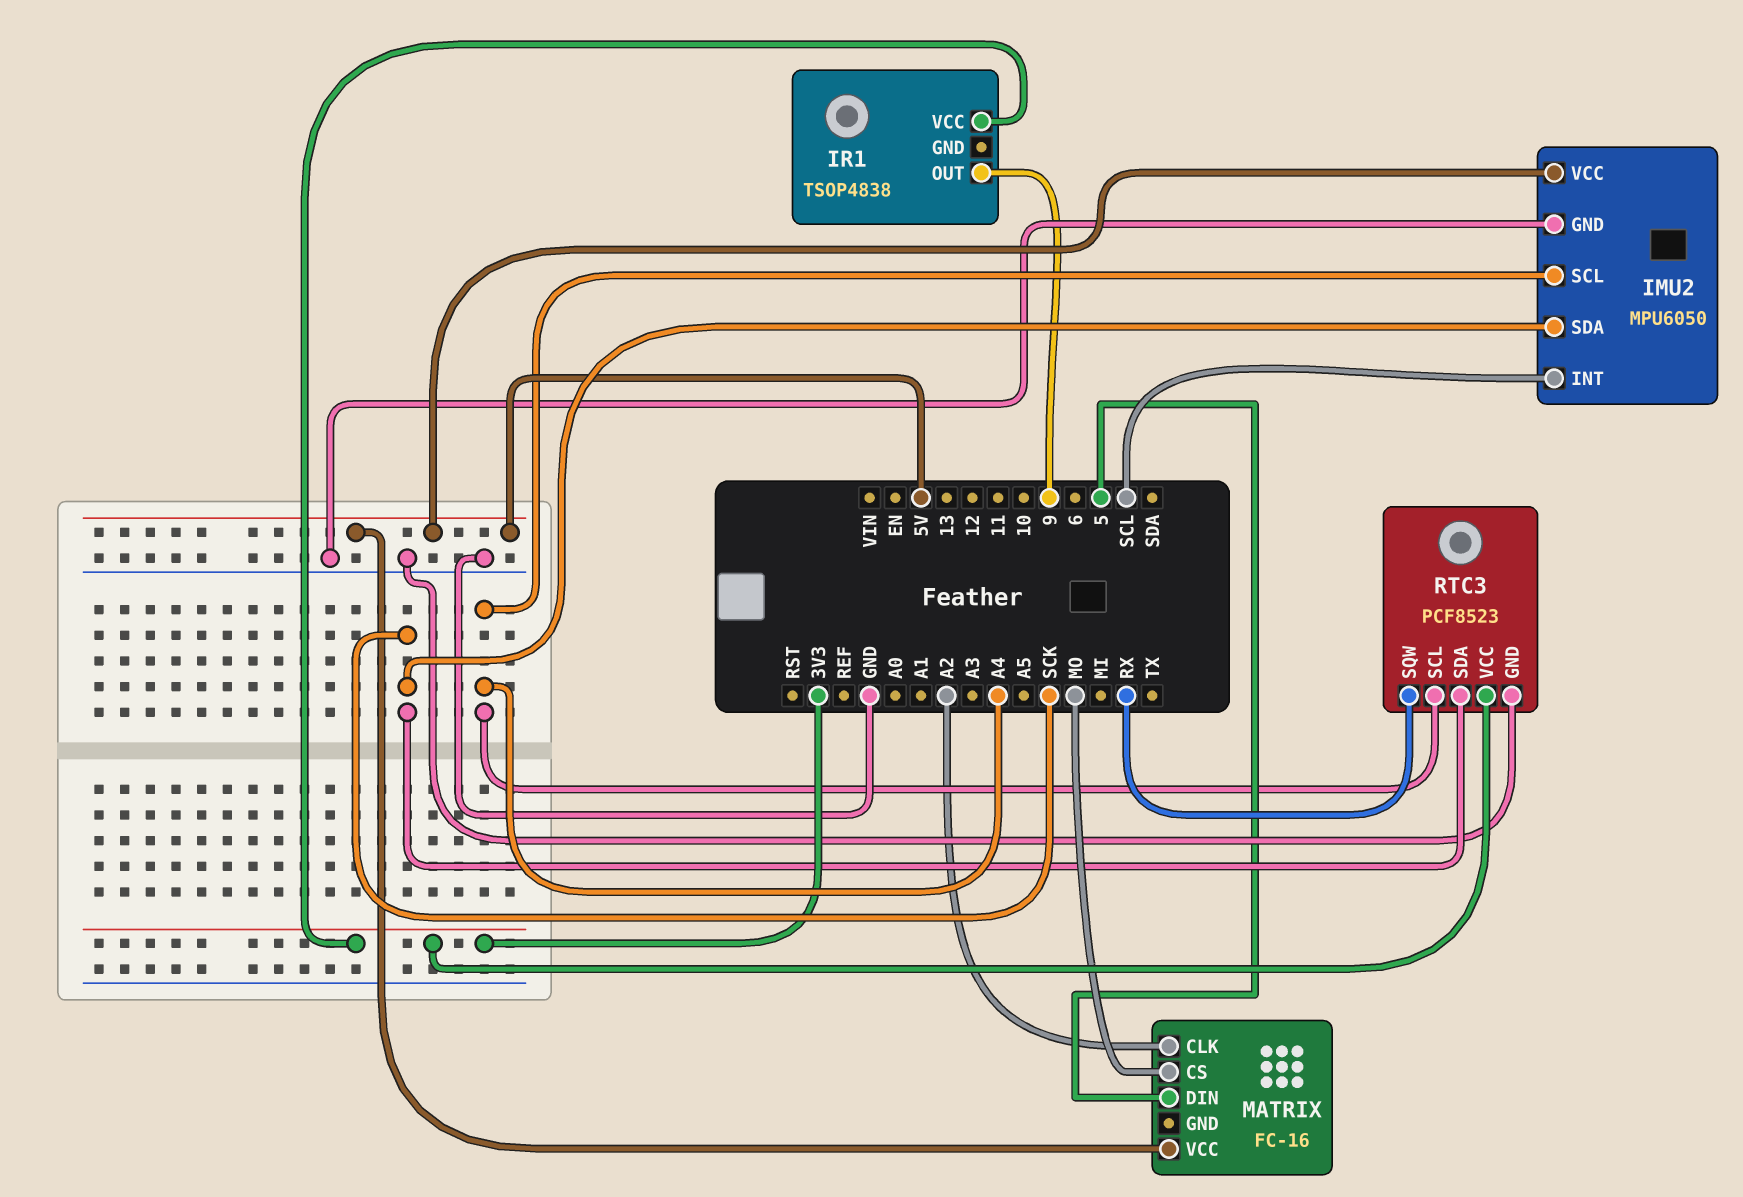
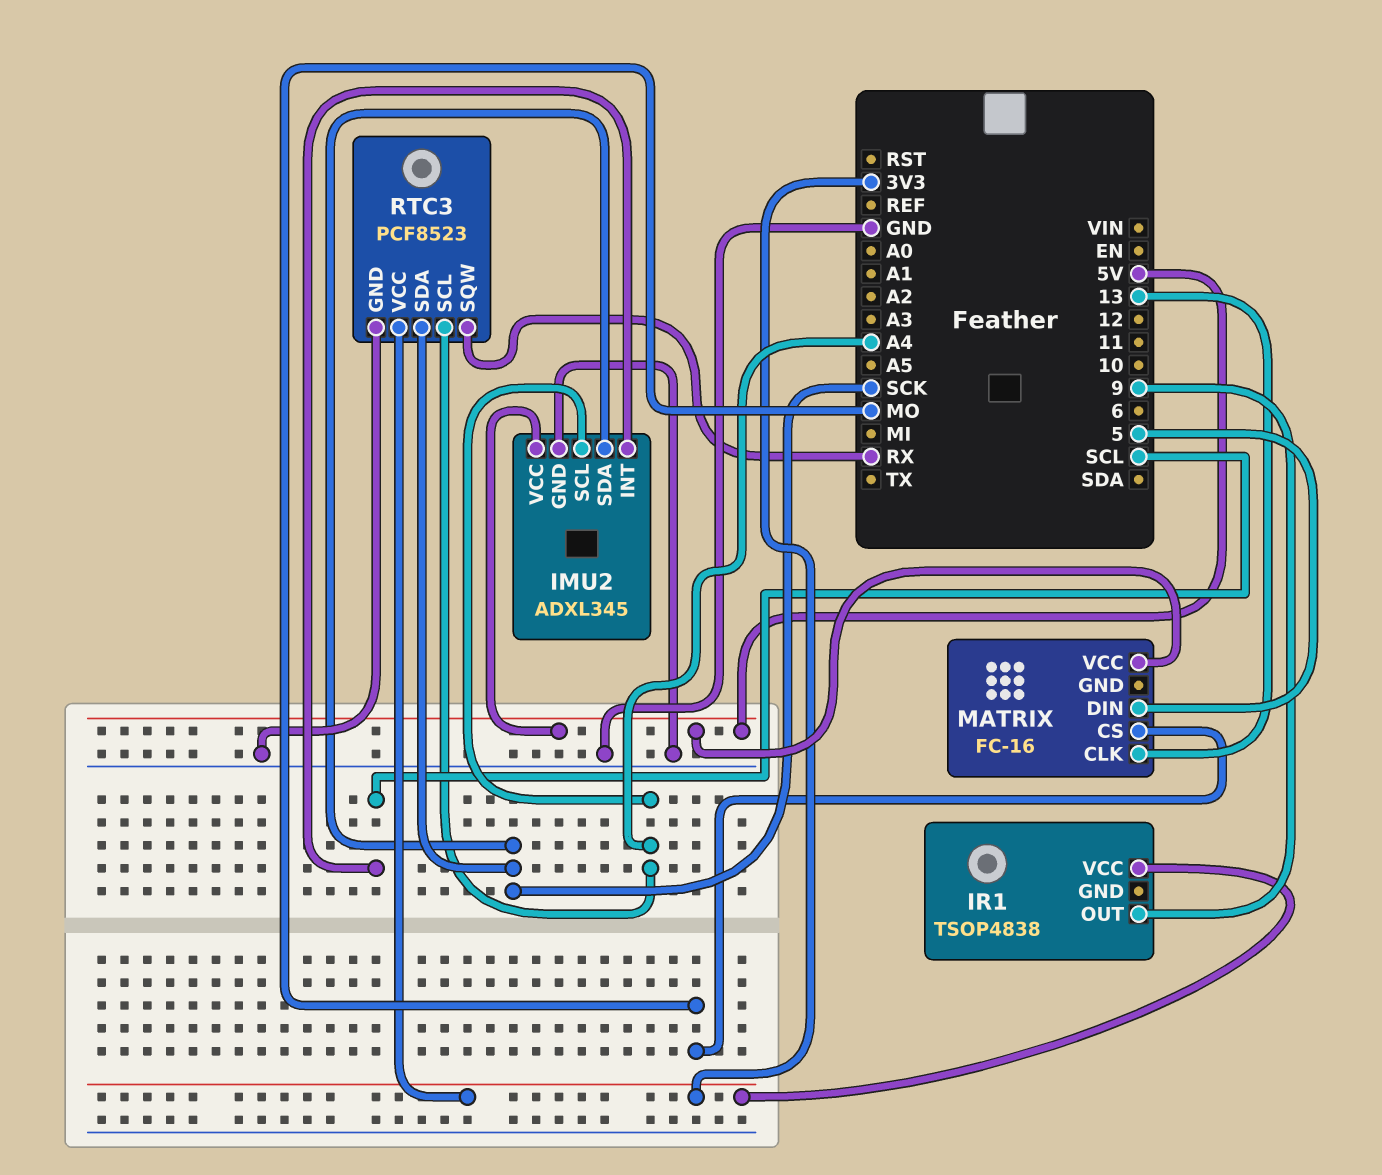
IMU2: MPU6050 -> ADXL345
MATRIX pin CLK: A2 -> 13

